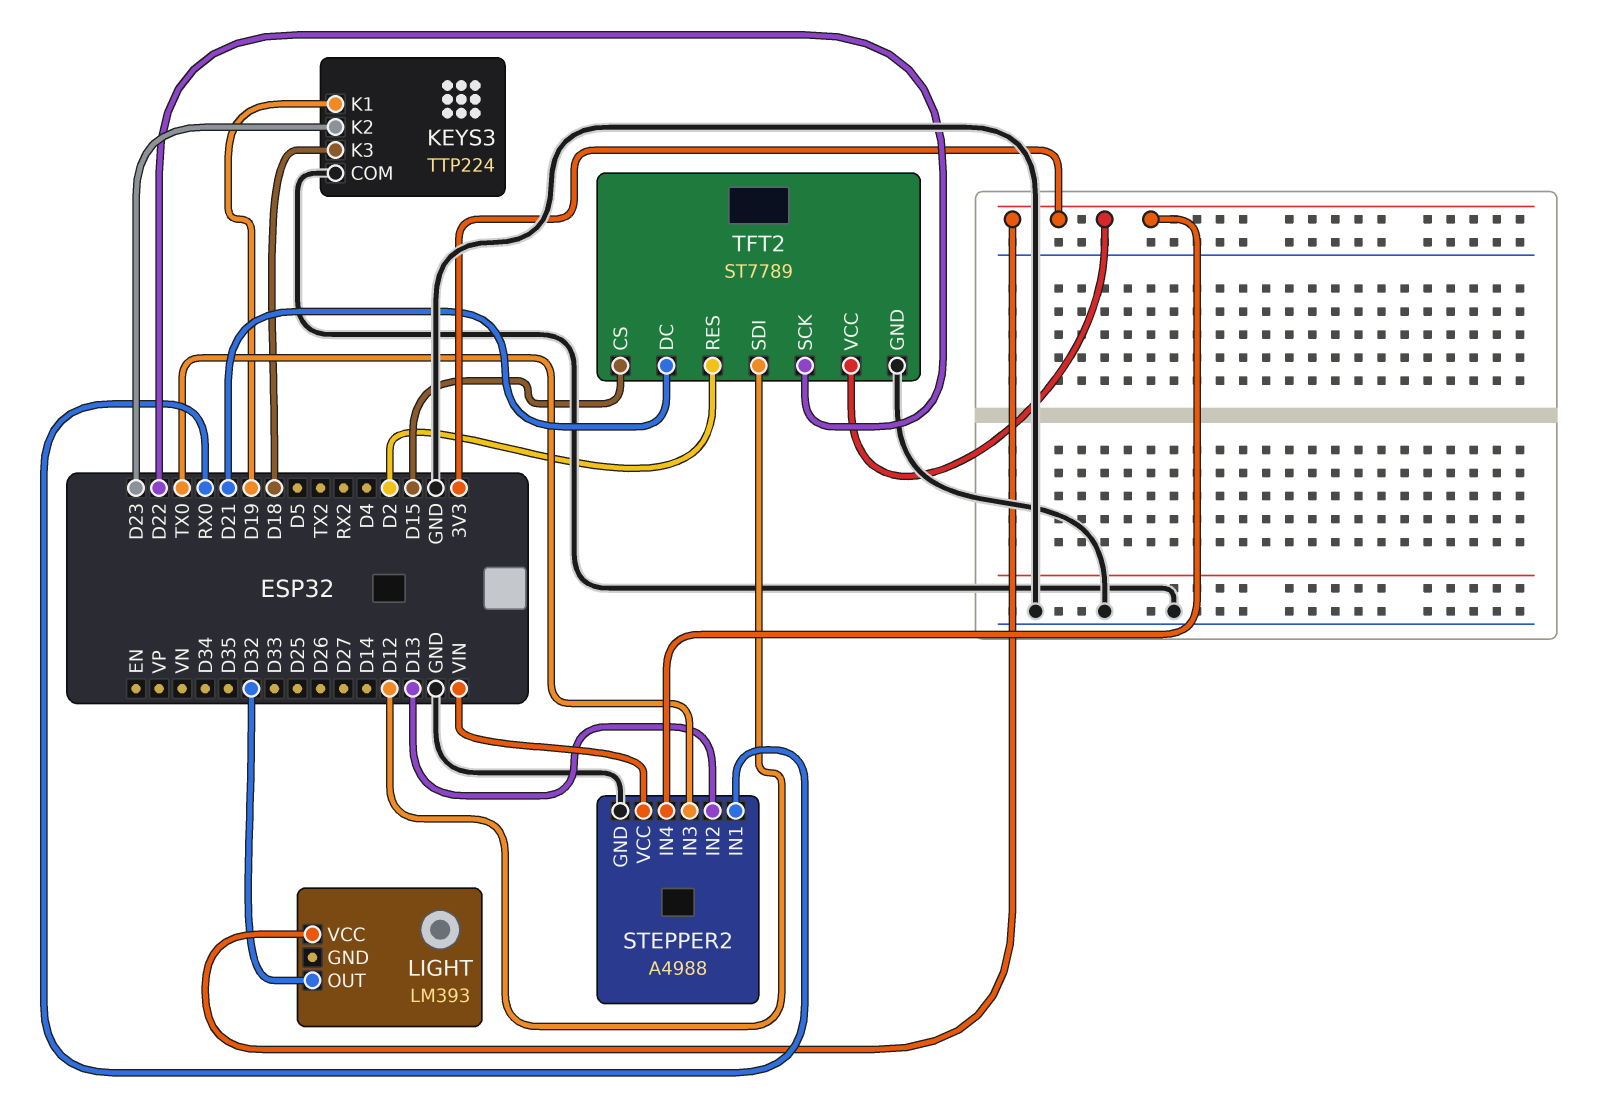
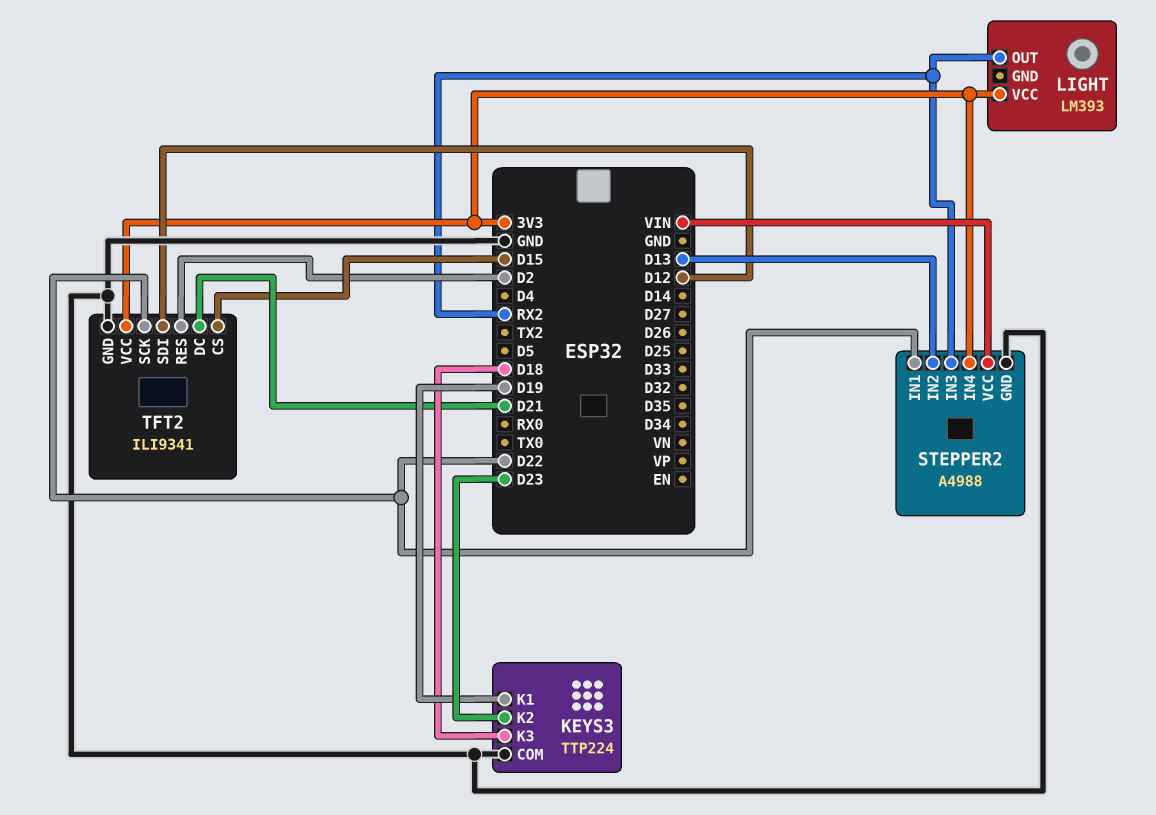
LIGHT pin OUT: D32 -> RX2
STEPPER2 pin IN1: RX0 -> D22
STEPPER2 pin IN3: TX0 -> RX2
TFT2: ST7789 -> ILI9341

